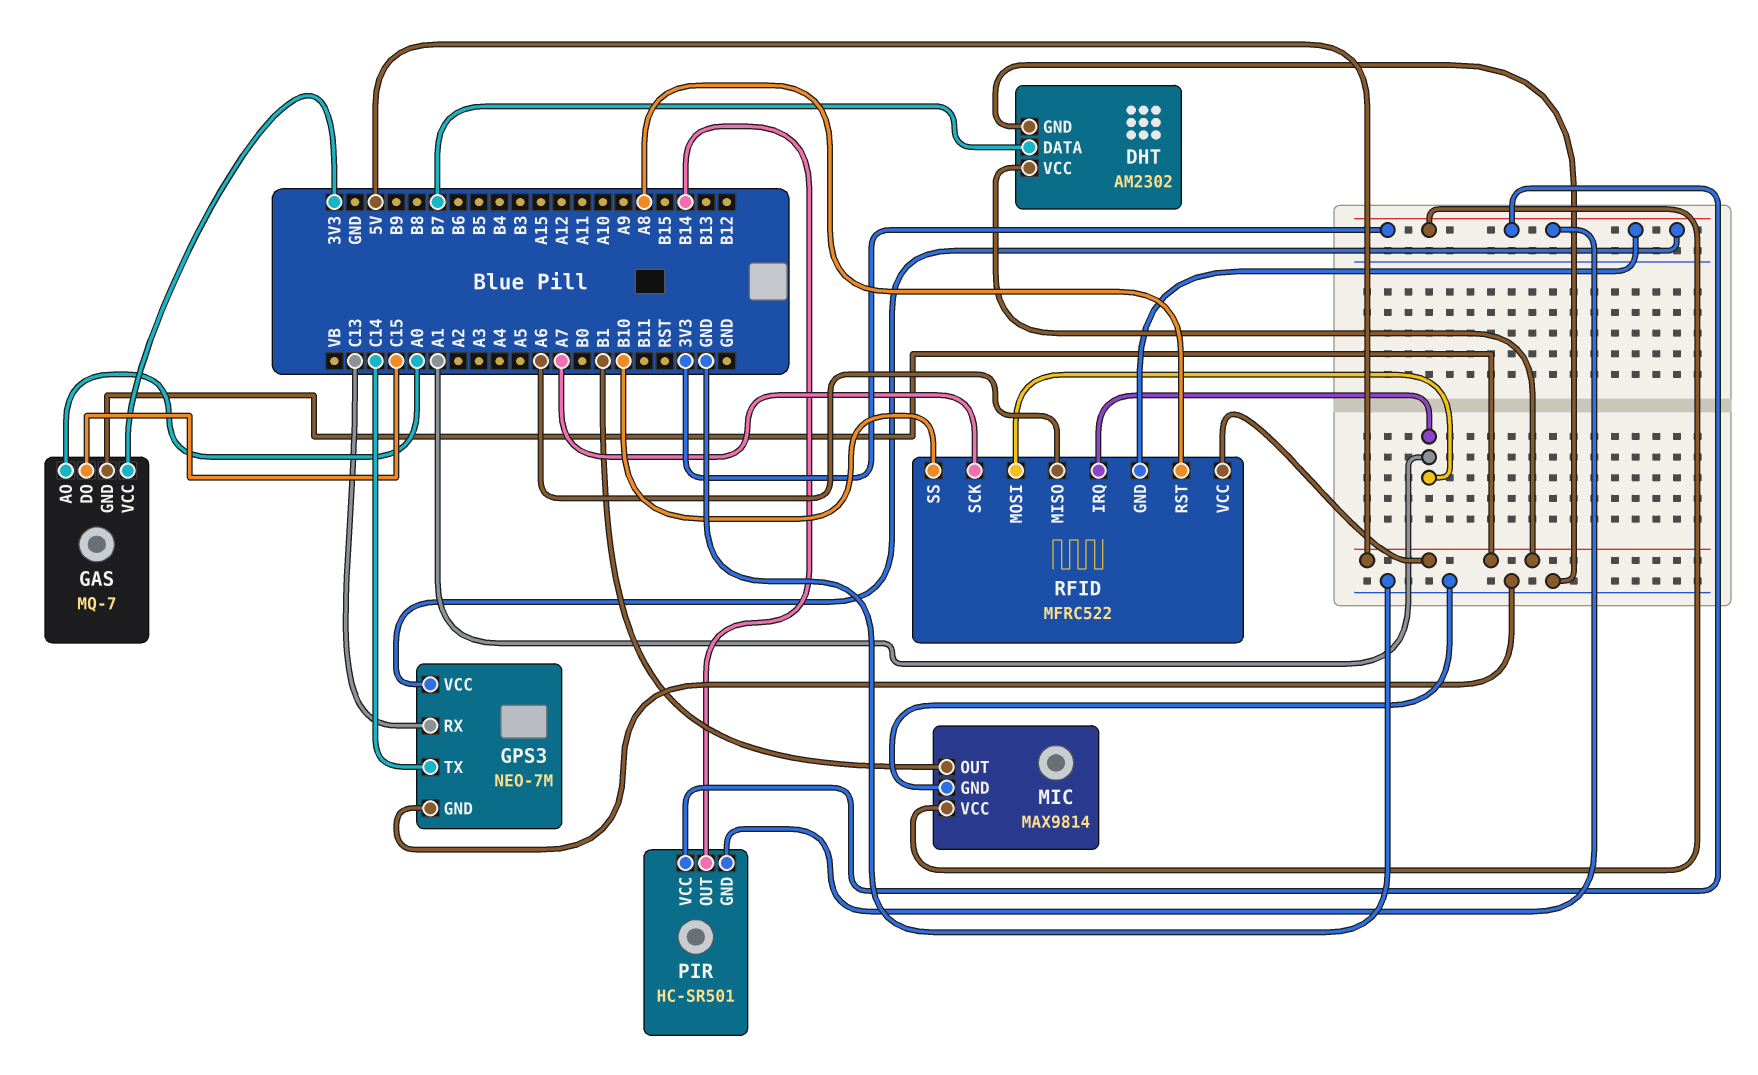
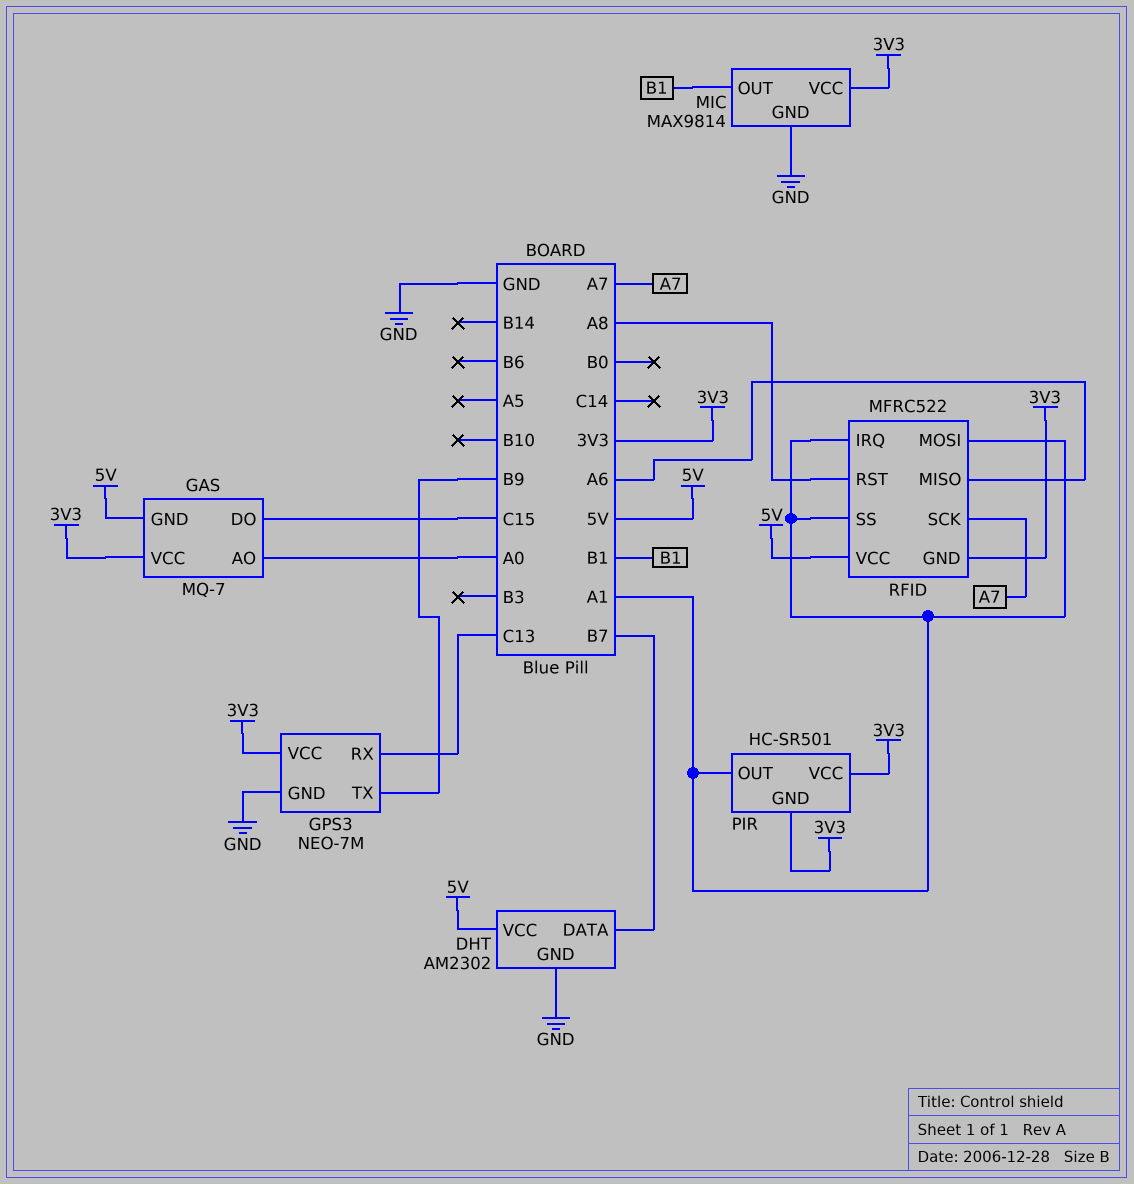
GPS3 pin TX: C14 -> B9
PIR pin OUT: B14 -> A1
RFID pin SS: B10 -> A1

